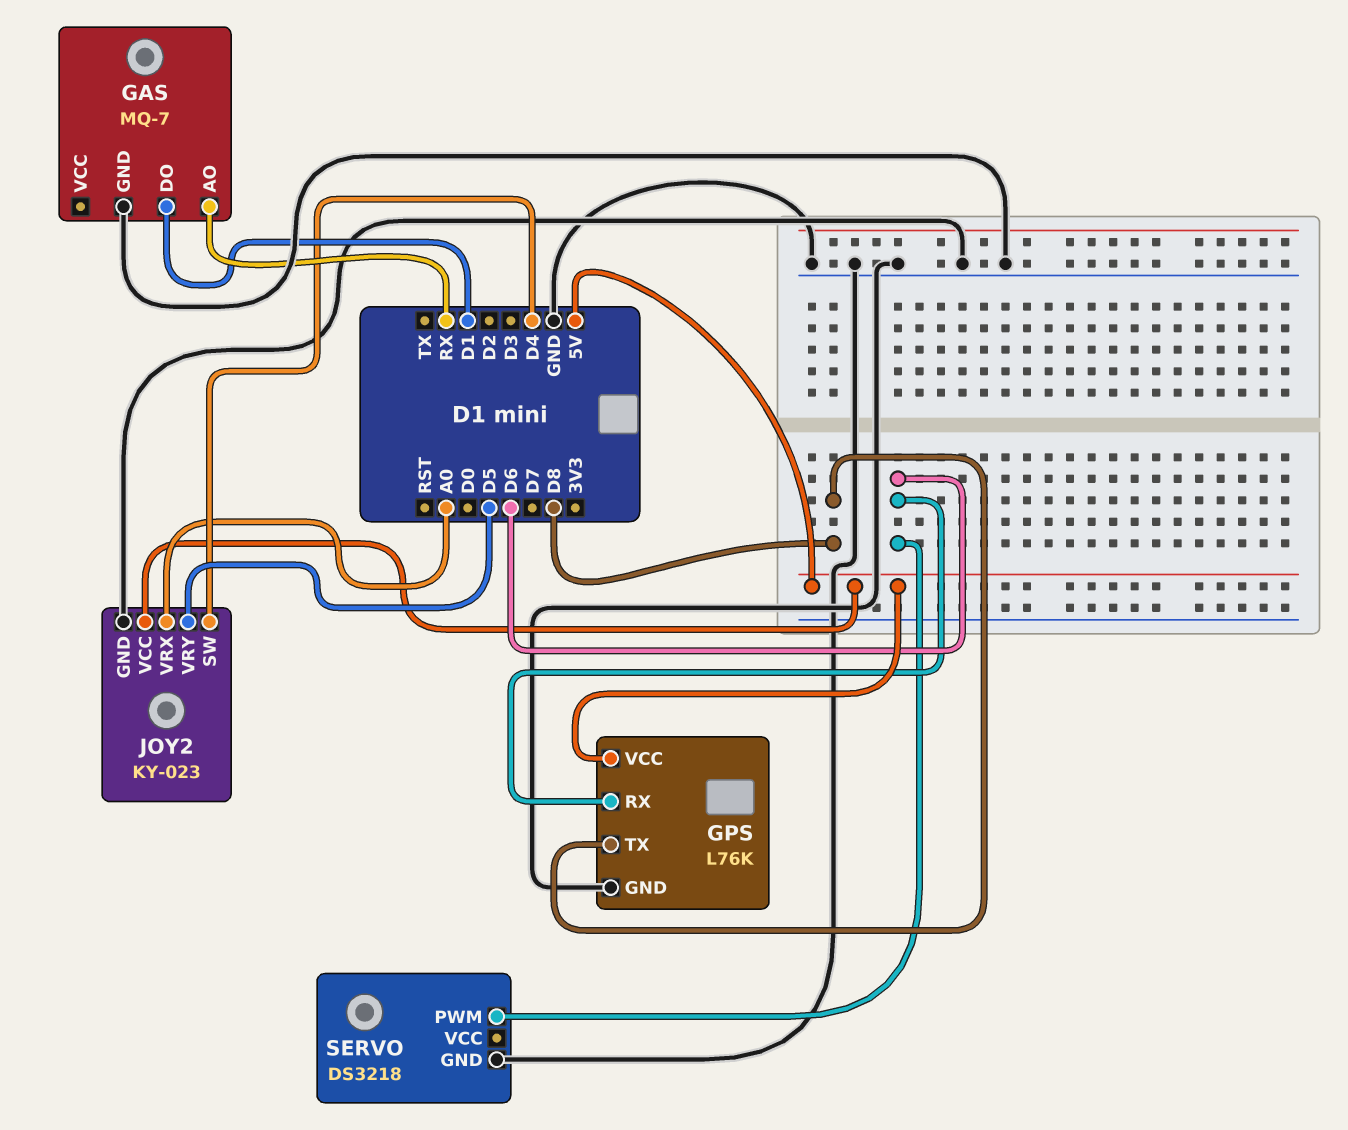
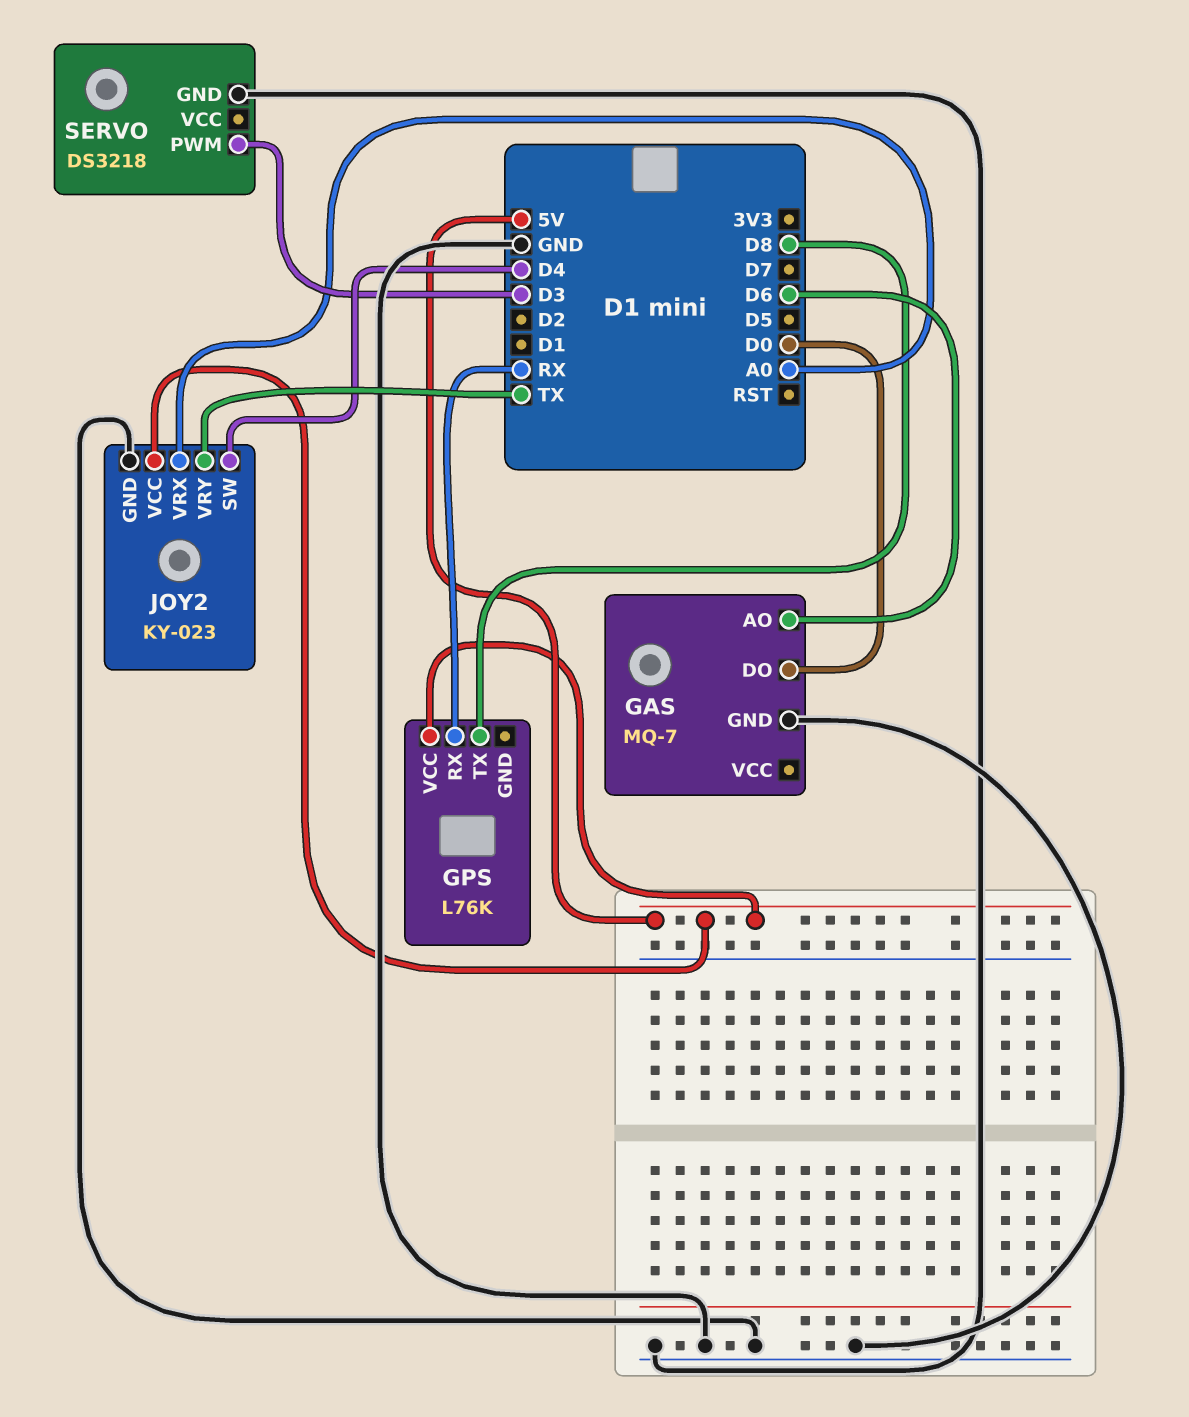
GAS pin AO: RX -> D6
GAS pin DO: D1 -> D0
GPS pin GND: GND -> none
GPS pin RX: D6 -> RX
JOY2 pin VRY: D5 -> TX
SERVO pin PWM: D6 -> D3

